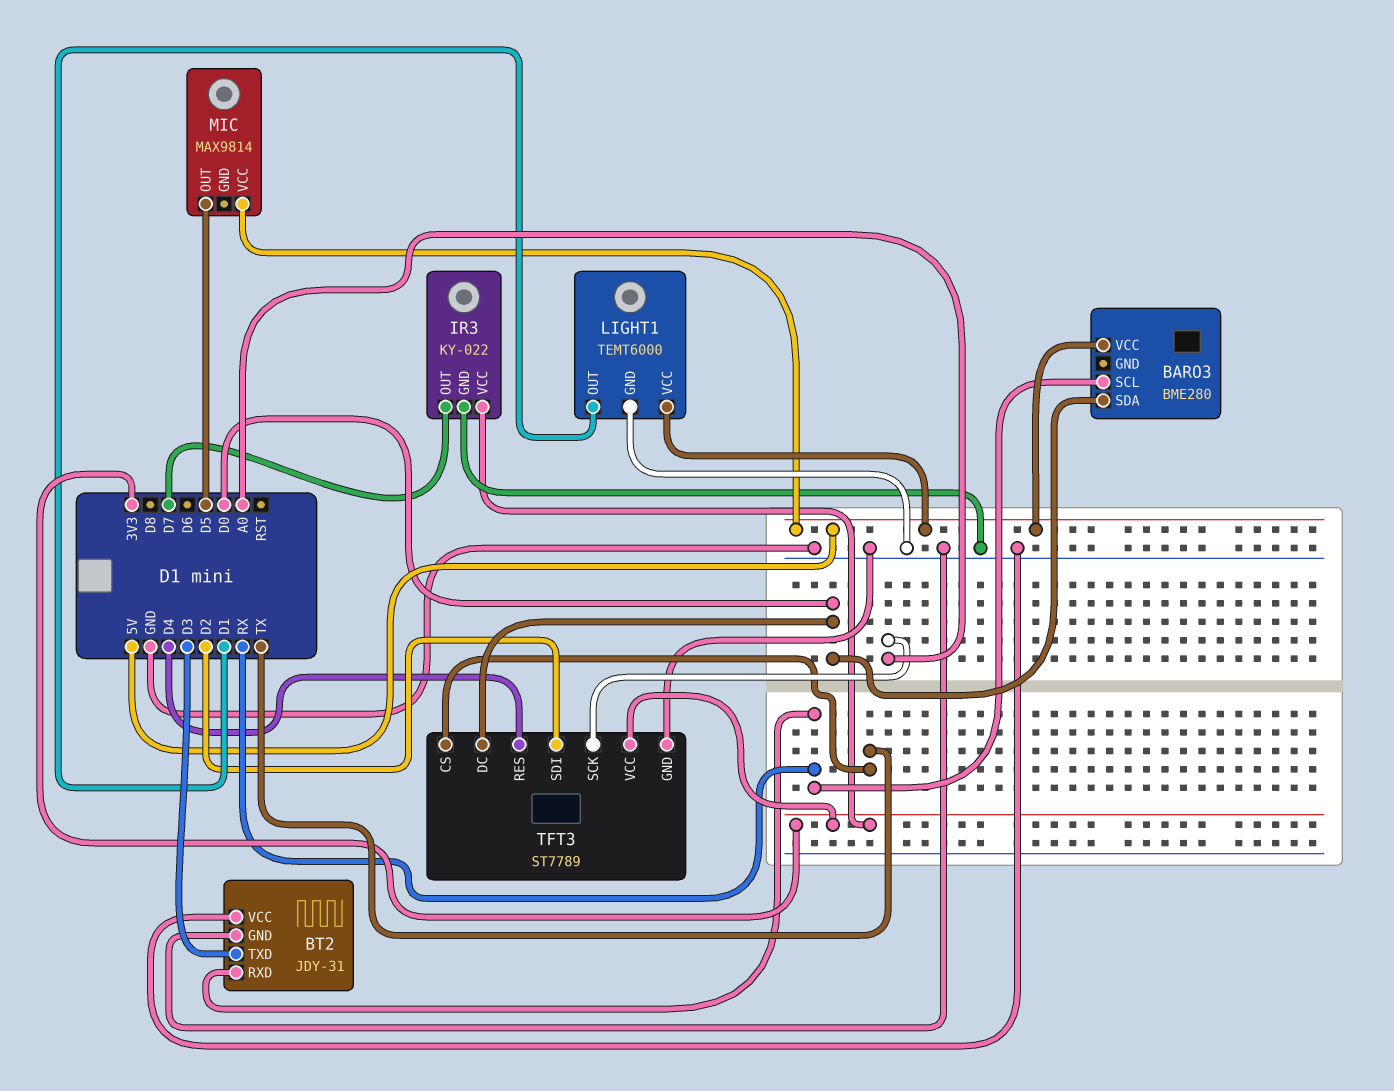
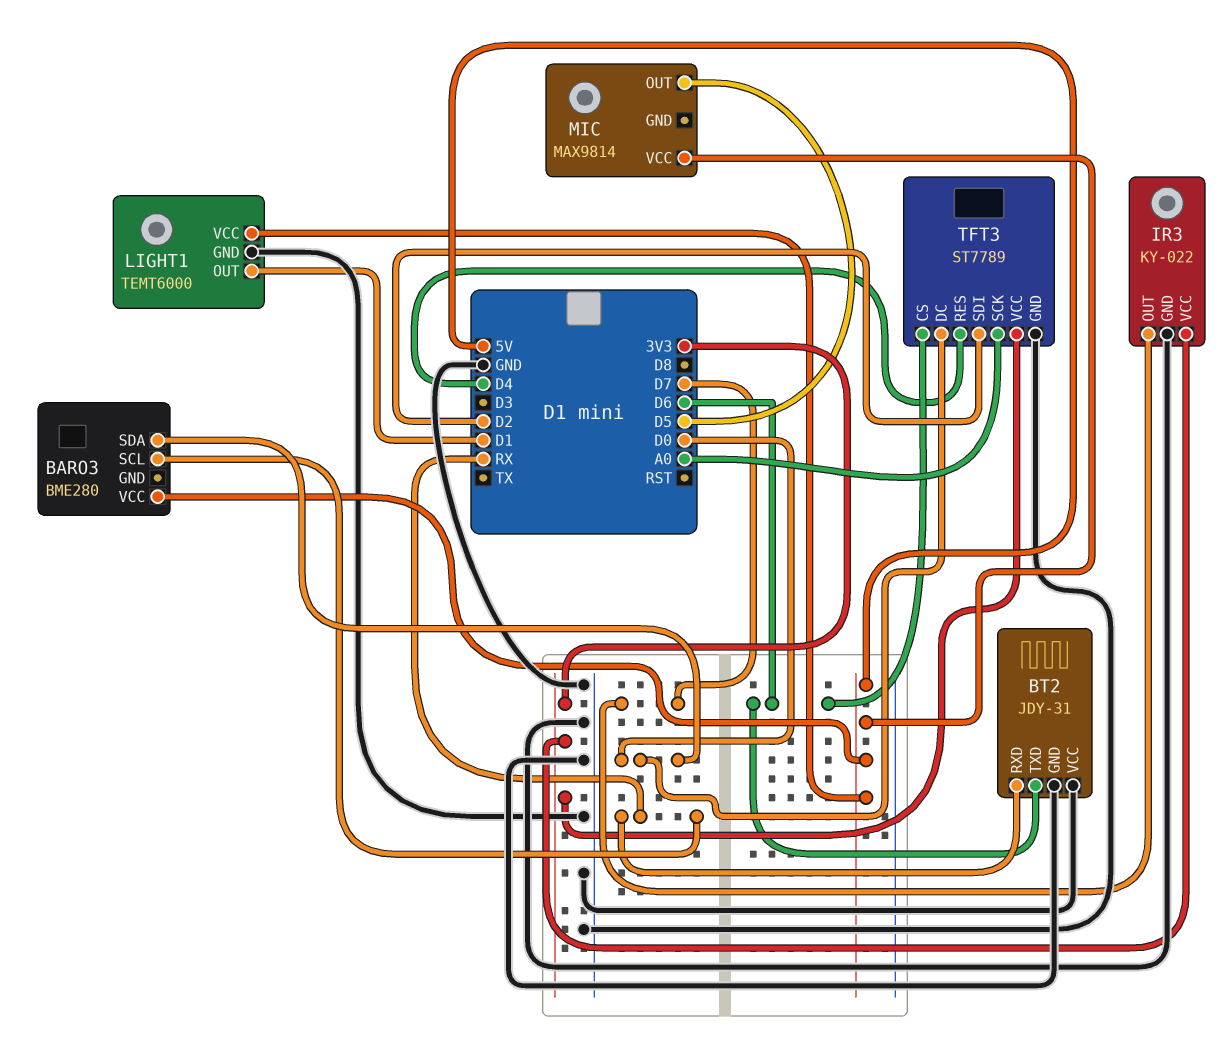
BT2 pin TXD: D3 -> D6
TFT3 pin CS: TX -> D6

